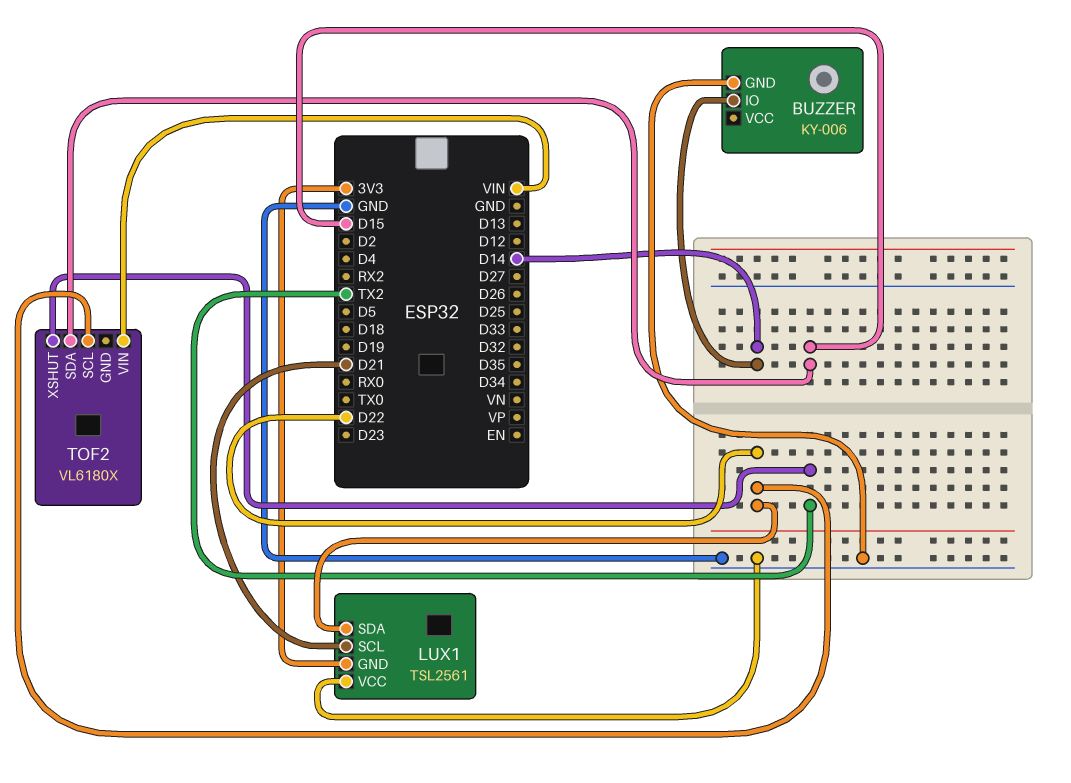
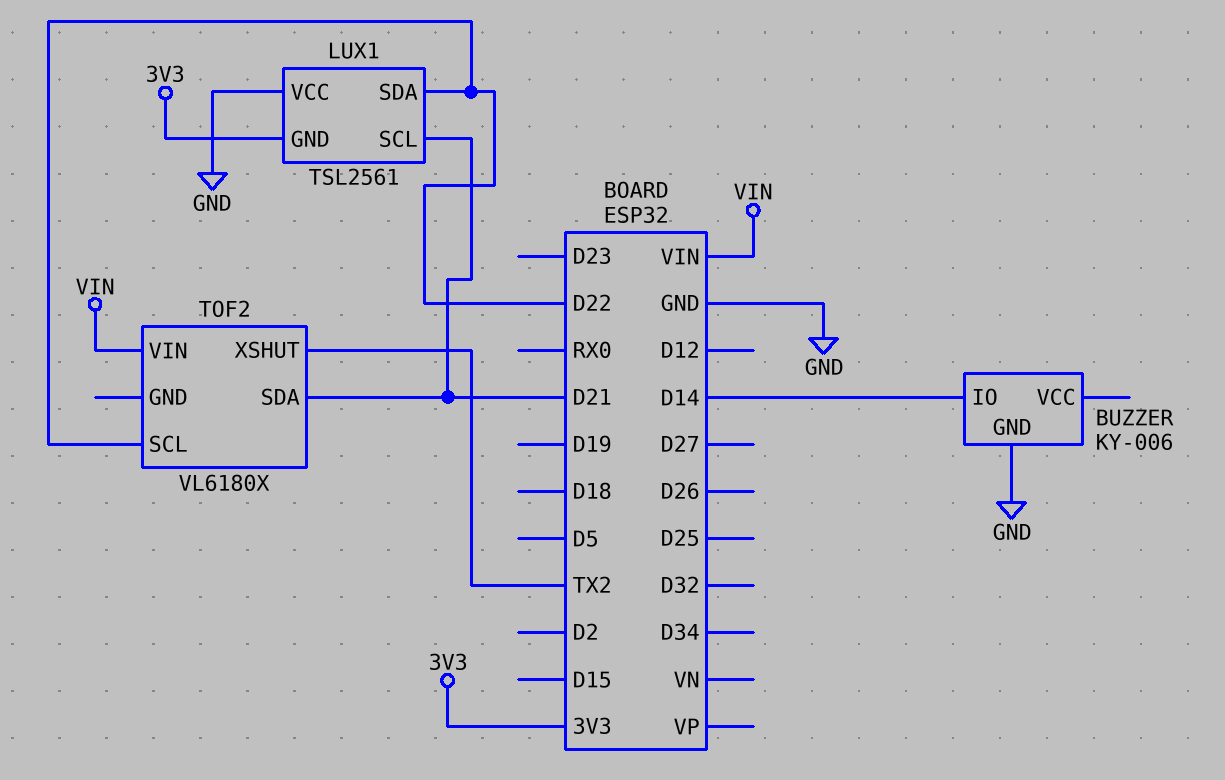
TOF2 pin SDA: D15 -> D21

